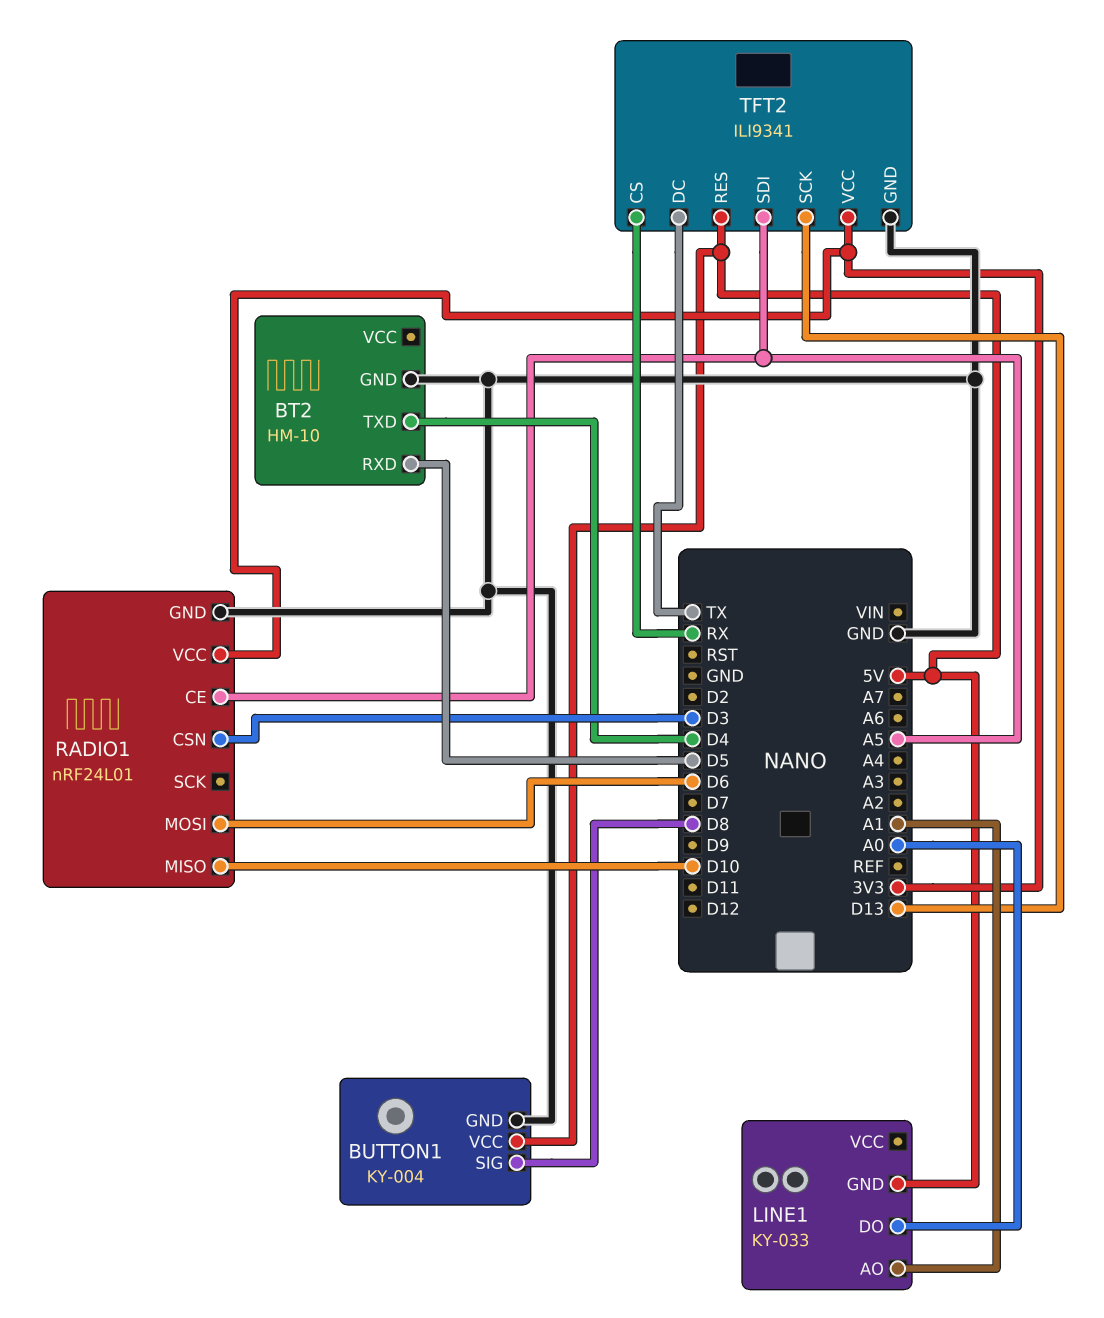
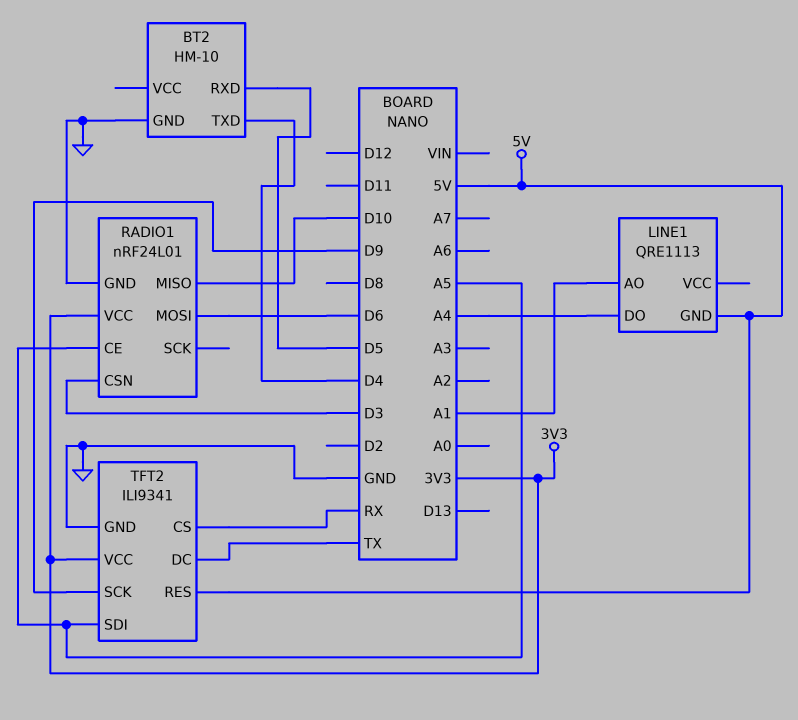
BUTTON1: KY-004 -> none
BUTTON1 pin GND: GND -> none
BUTTON1 pin SIG: D8 -> none
BUTTON1 pin VCC: 5V -> none
LINE1: KY-033 -> QRE1113
LINE1 pin DO: A0 -> A4
TFT2 pin SCK: D13 -> D9

